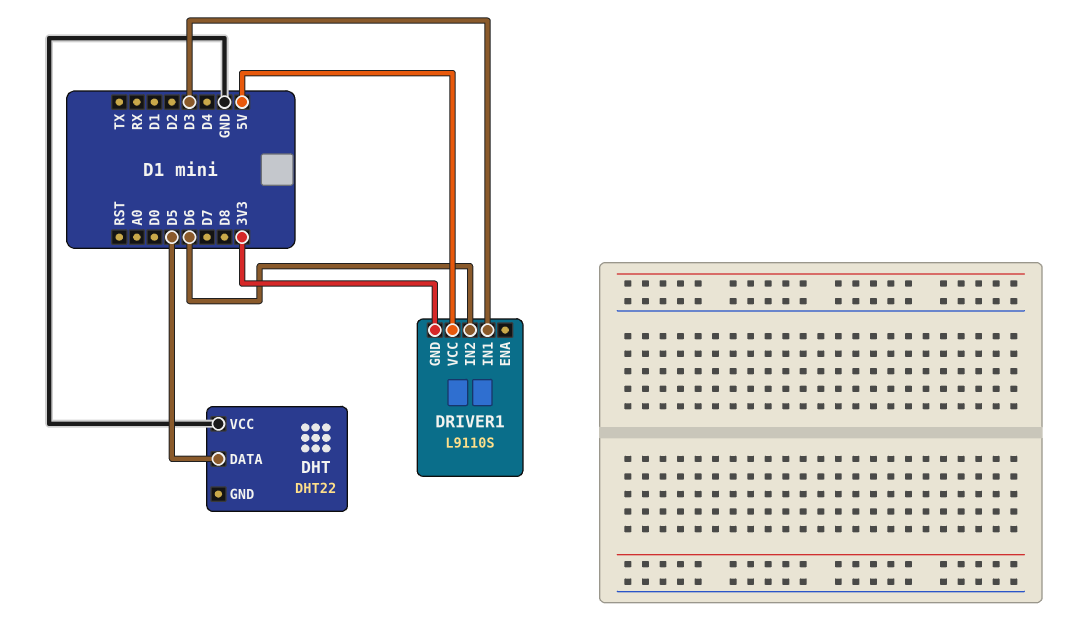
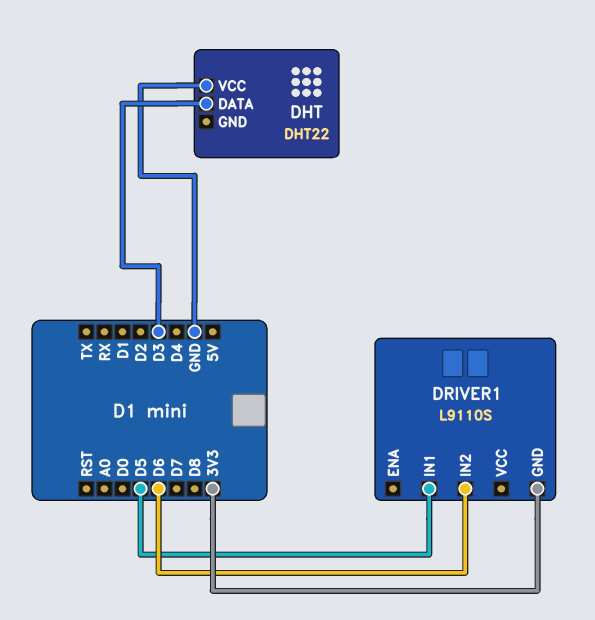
DHT pin DATA: D5 -> D3
DRIVER1 pin IN1: D3 -> D5
DRIVER1 pin VCC: 5V -> none

